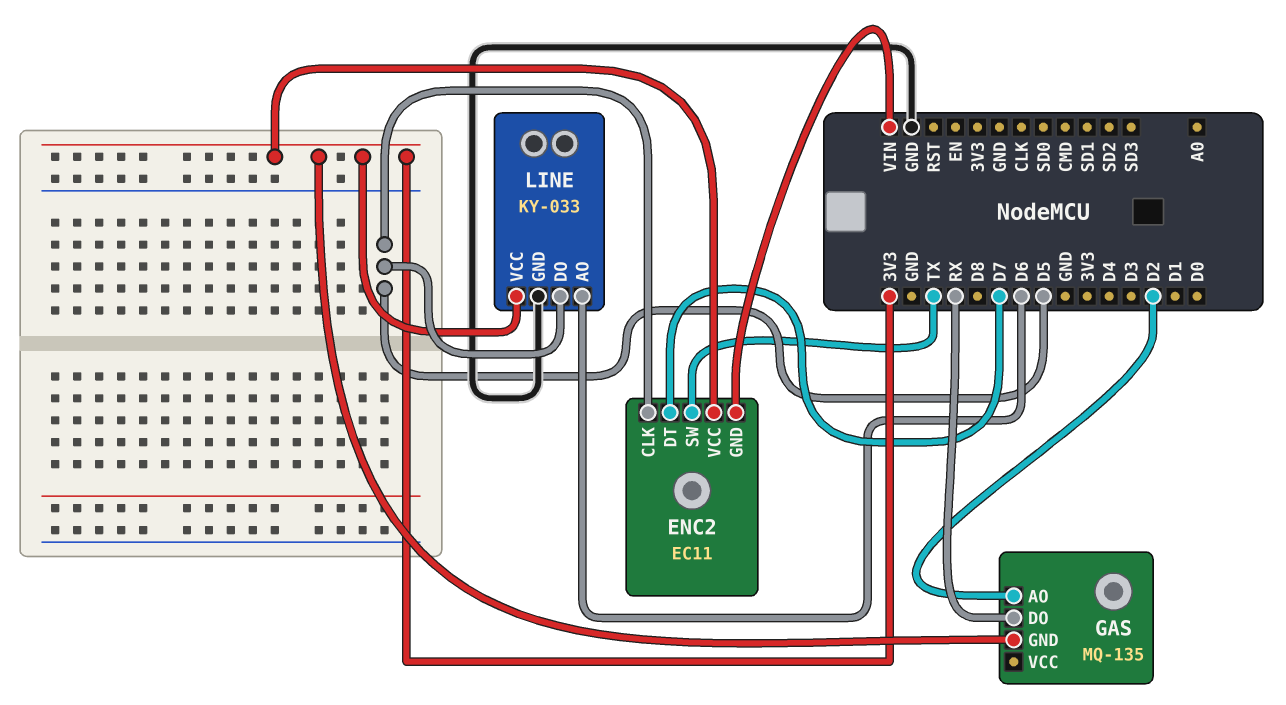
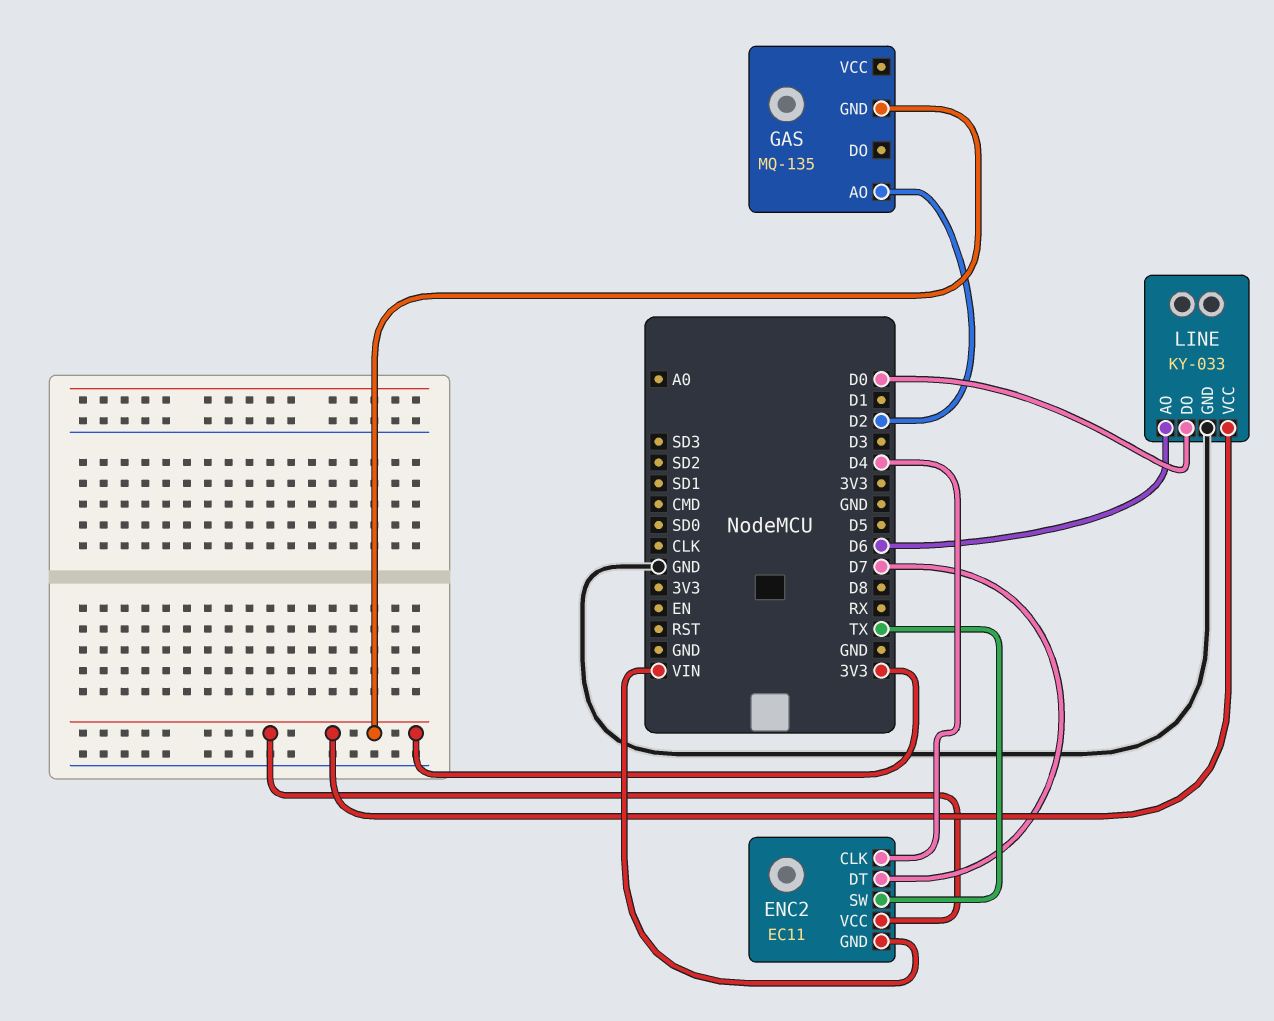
ENC2 pin CLK: D5 -> D4
GAS pin DO: RX -> none
LINE pin DO: D5 -> D0

